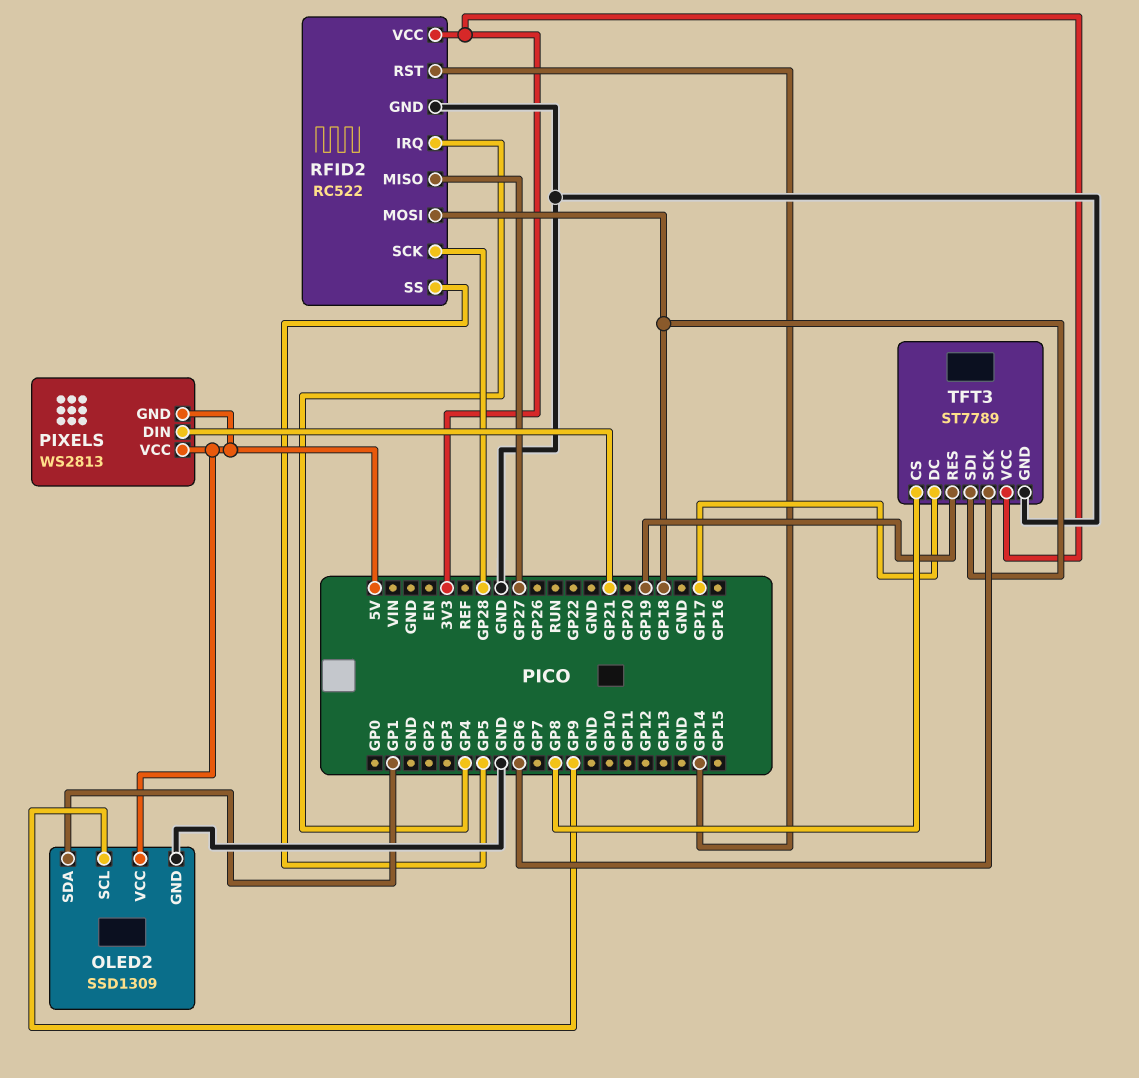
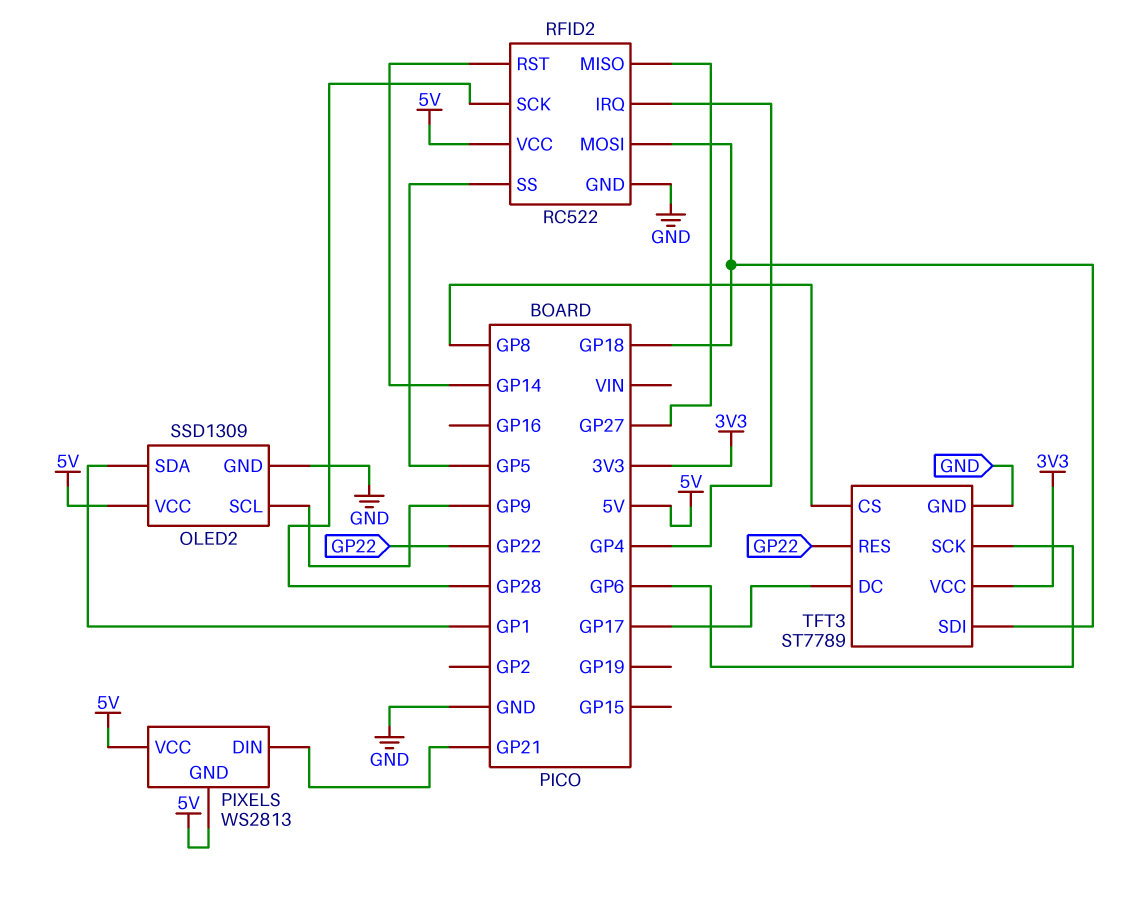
RFID2 pin VCC: 3V3 -> 5V
TFT3 pin RES: GP19 -> GP22

